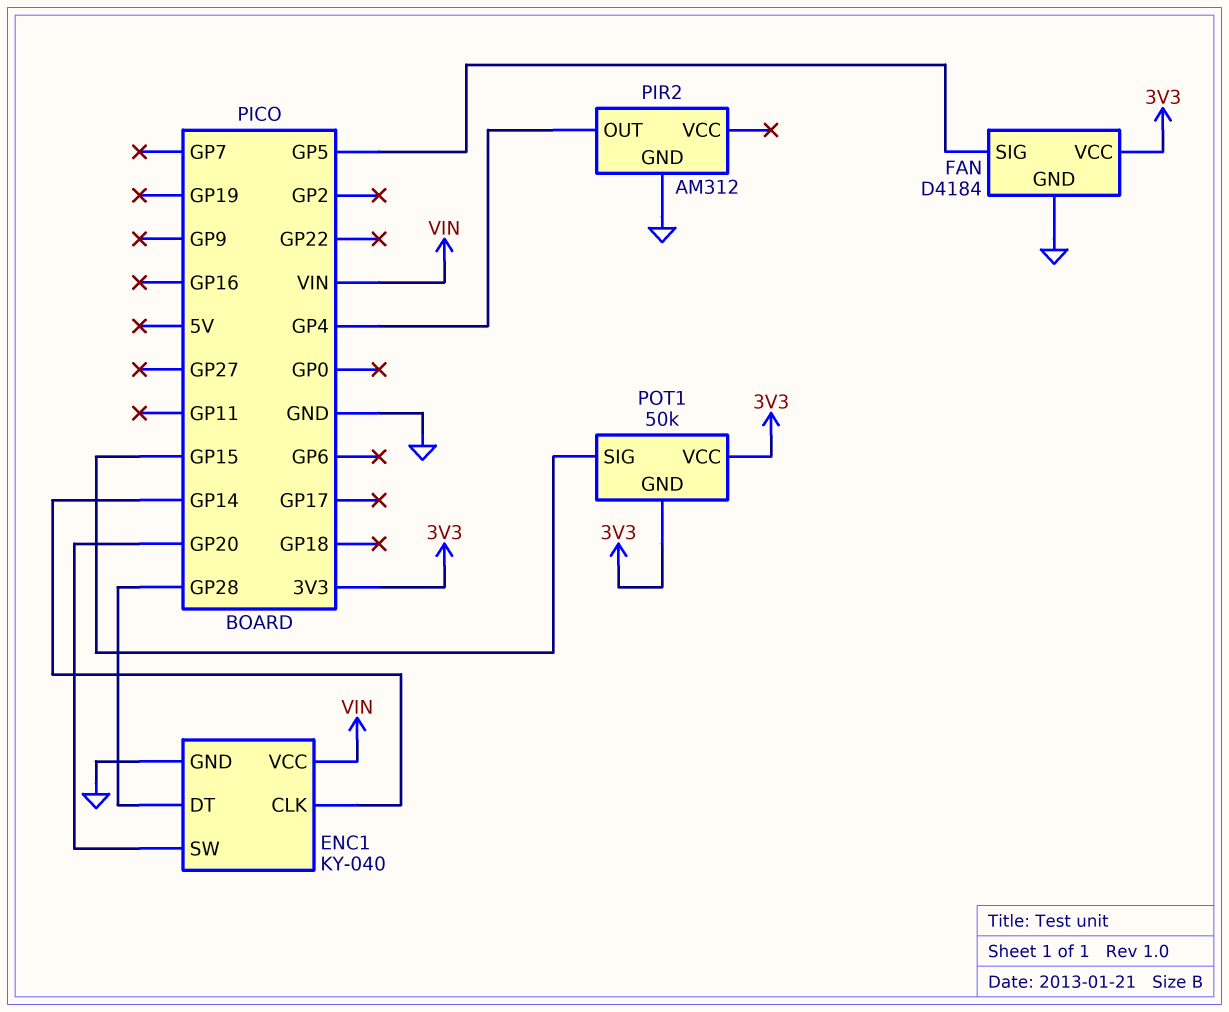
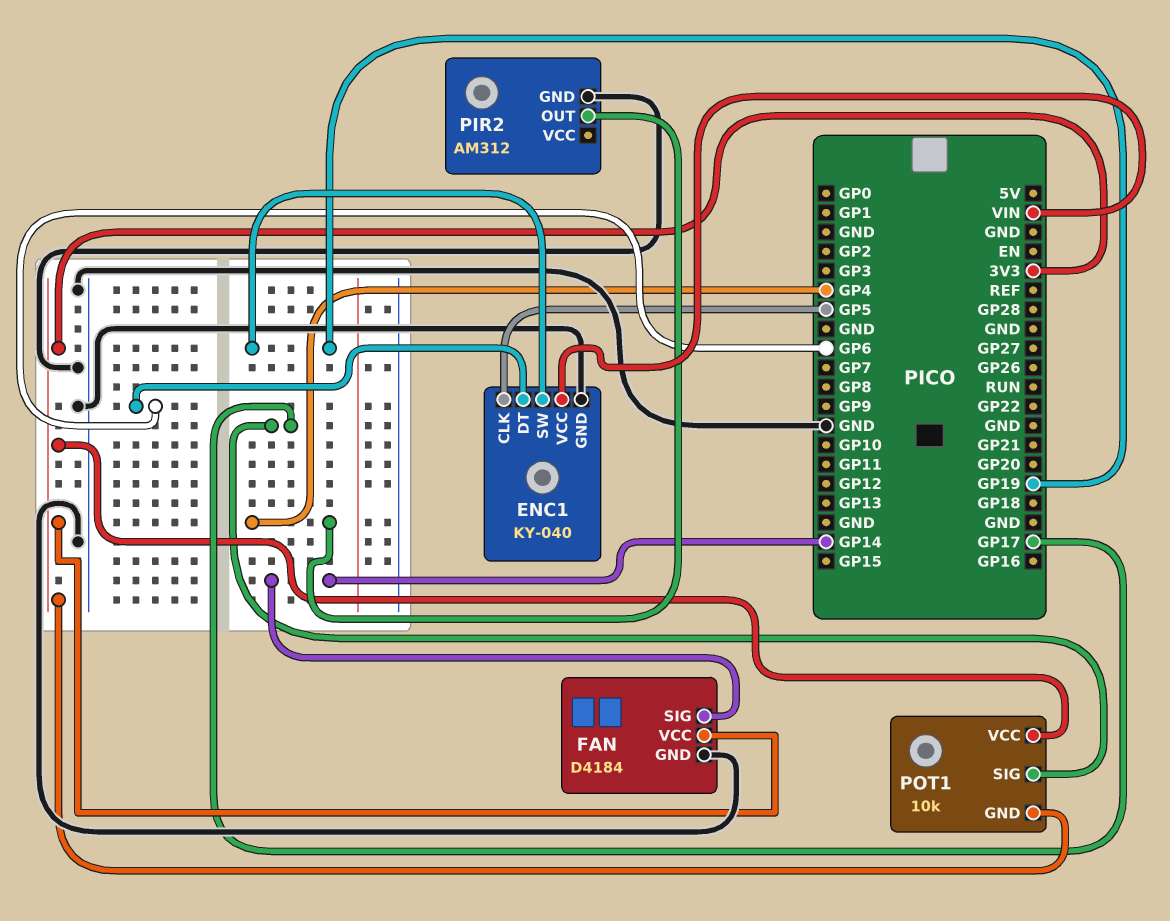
ENC1 pin CLK: GP14 -> GP5
ENC1 pin DT: GP28 -> GP6
ENC1 pin SW: GP20 -> GP19
FAN pin SIG: GP5 -> GP14
POT1: 50k -> 10k
POT1 pin SIG: GP15 -> GP17

